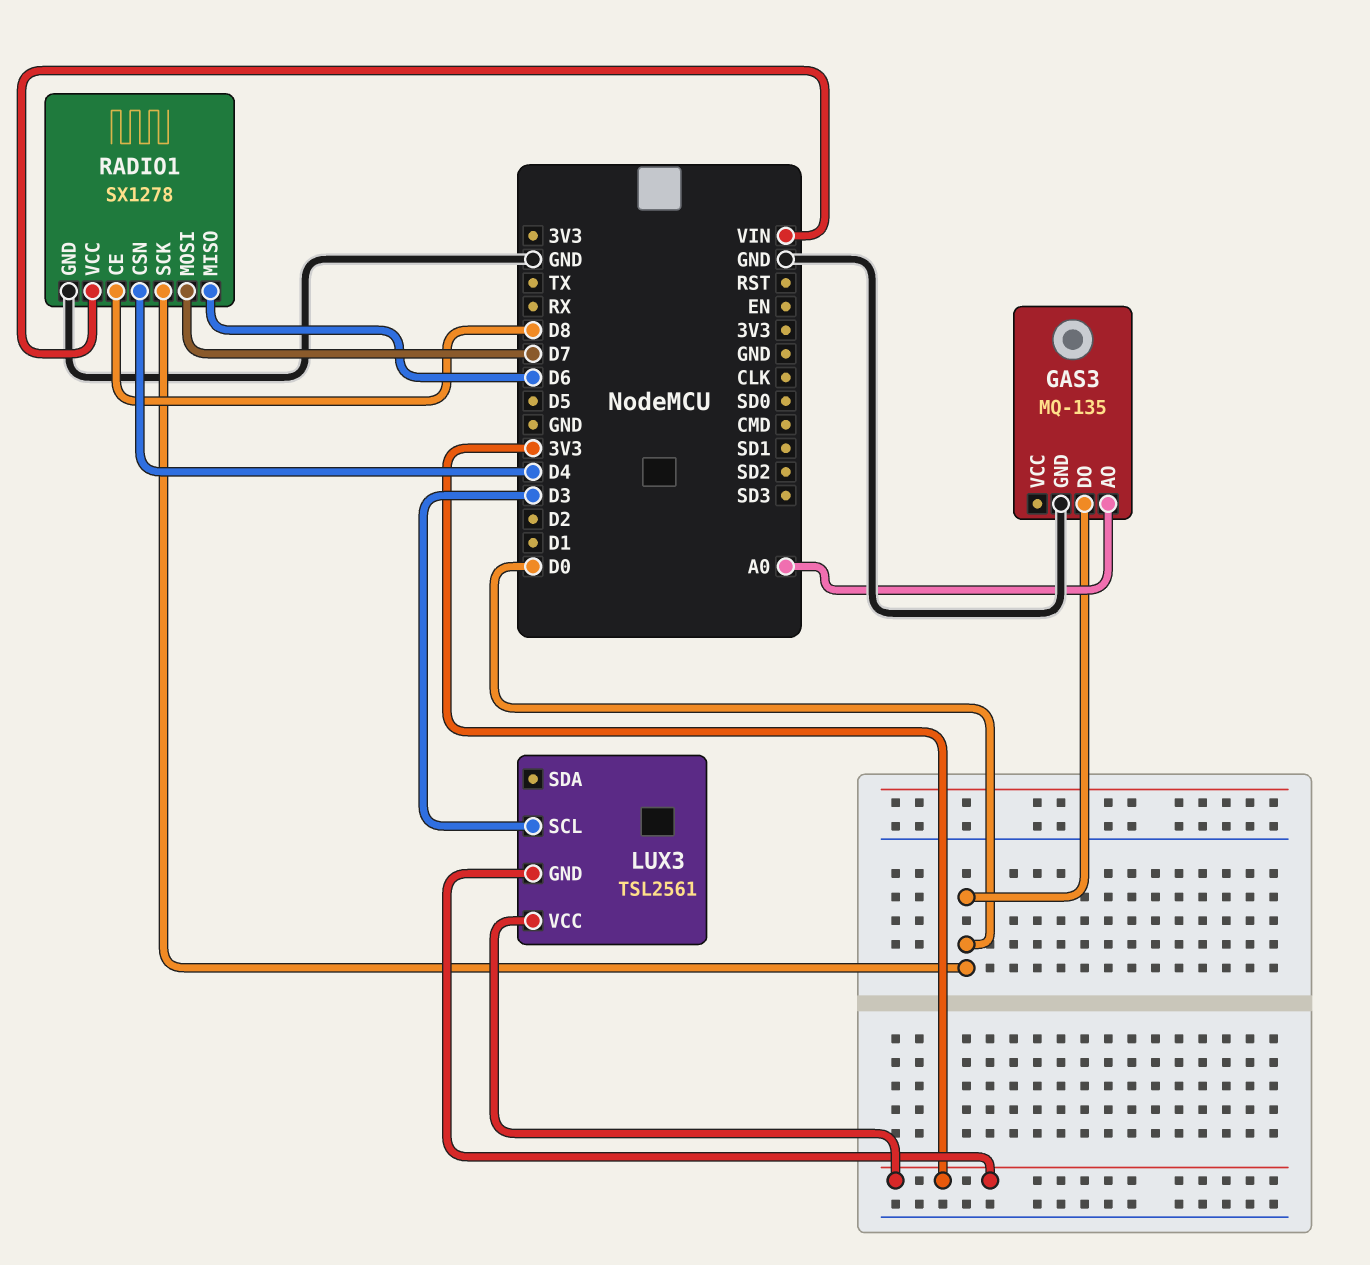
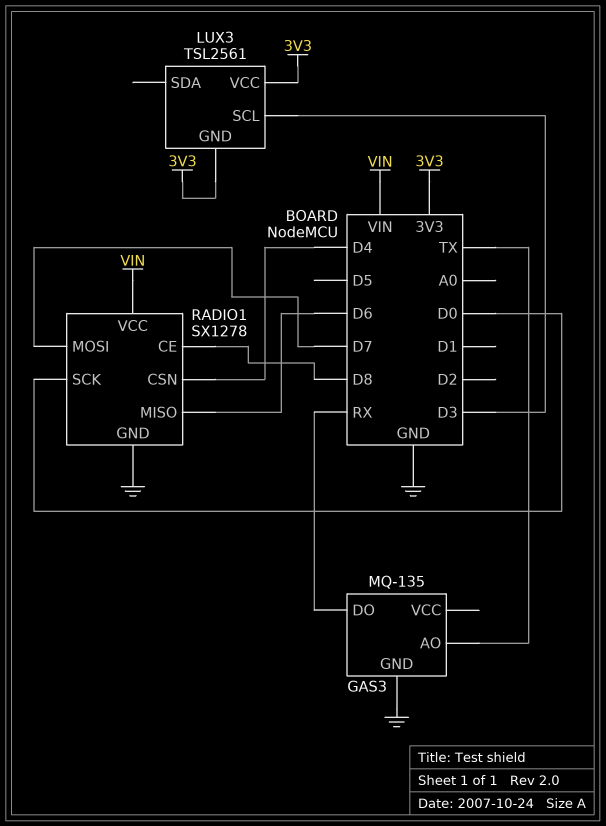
GAS3 pin AO: A0 -> TX
GAS3 pin DO: D0 -> RX

